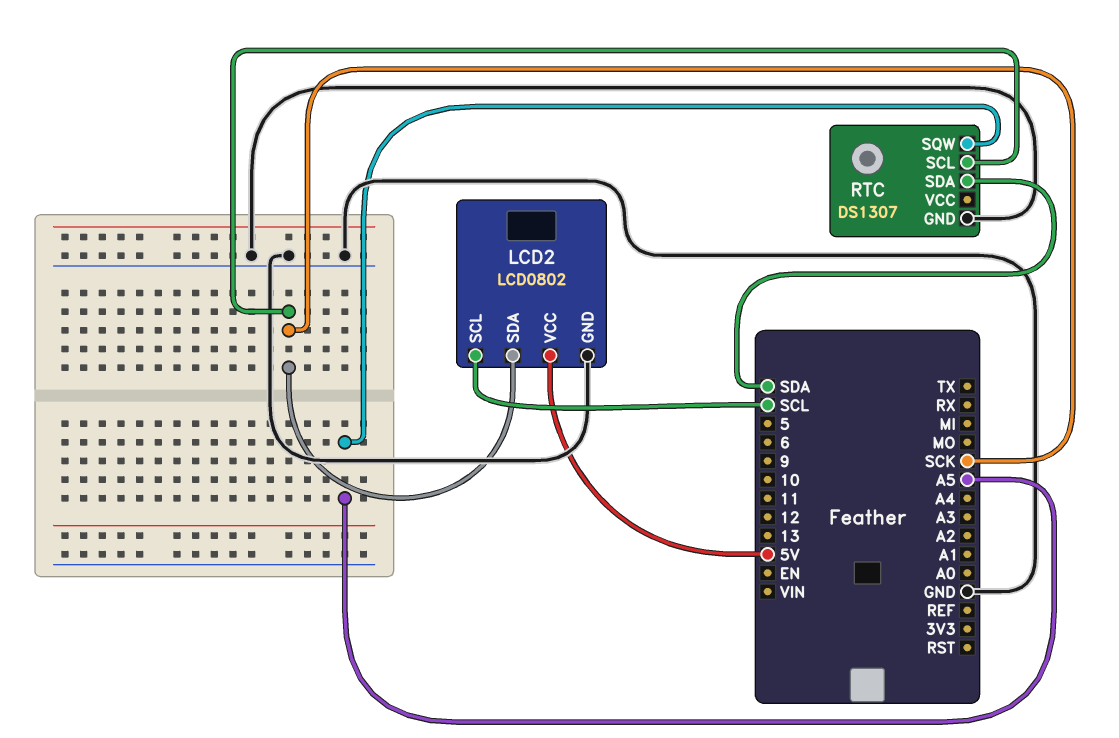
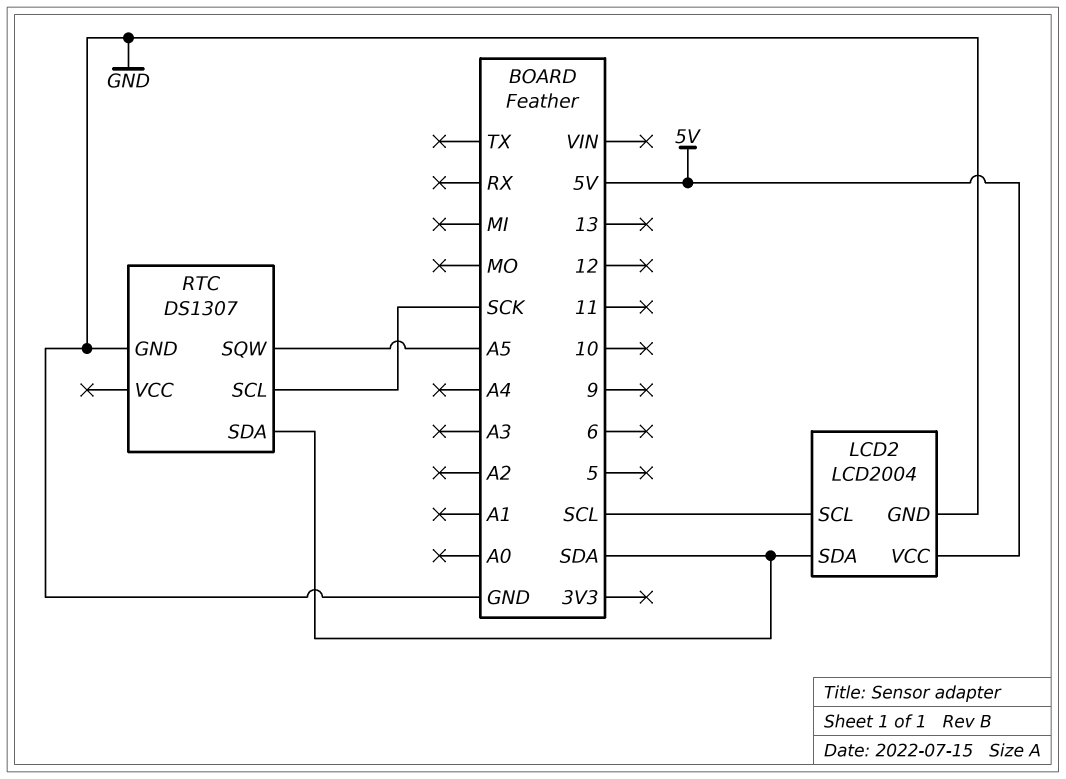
LCD2: LCD0802 -> LCD2004
LCD2 pin SDA: SCK -> SDA

